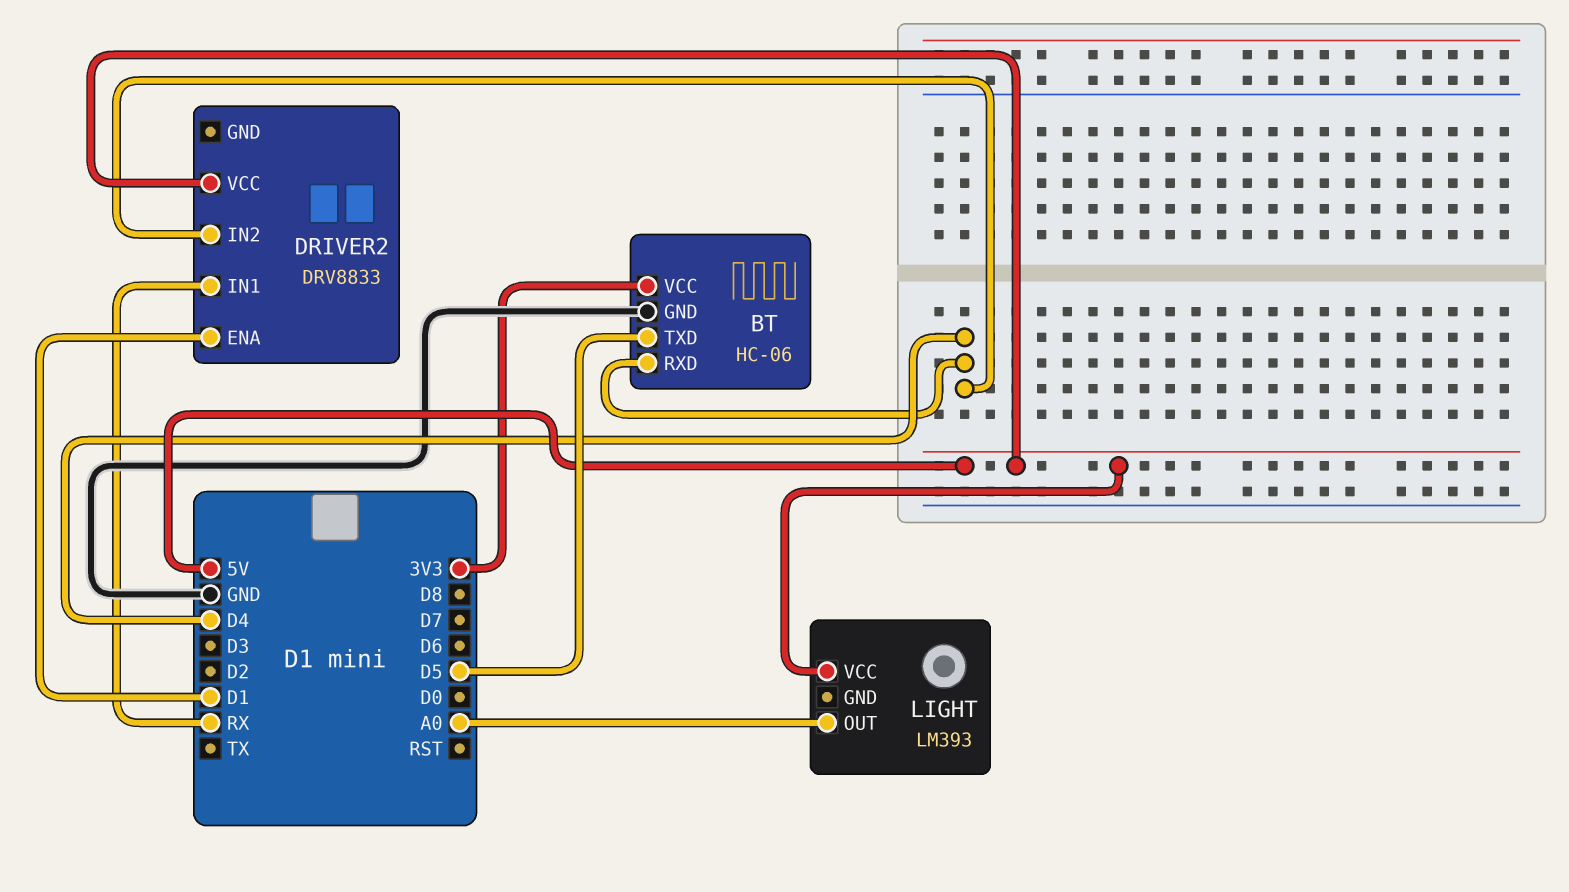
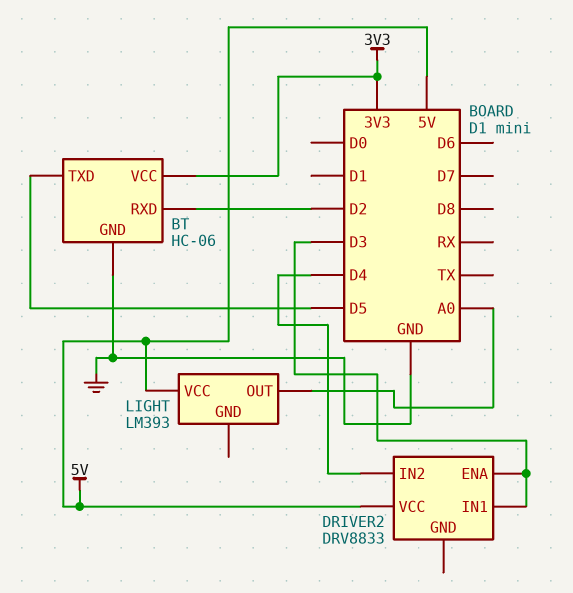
BT pin RXD: D4 -> D2
DRIVER2 pin ENA: D1 -> D3
DRIVER2 pin IN1: RX -> D3

